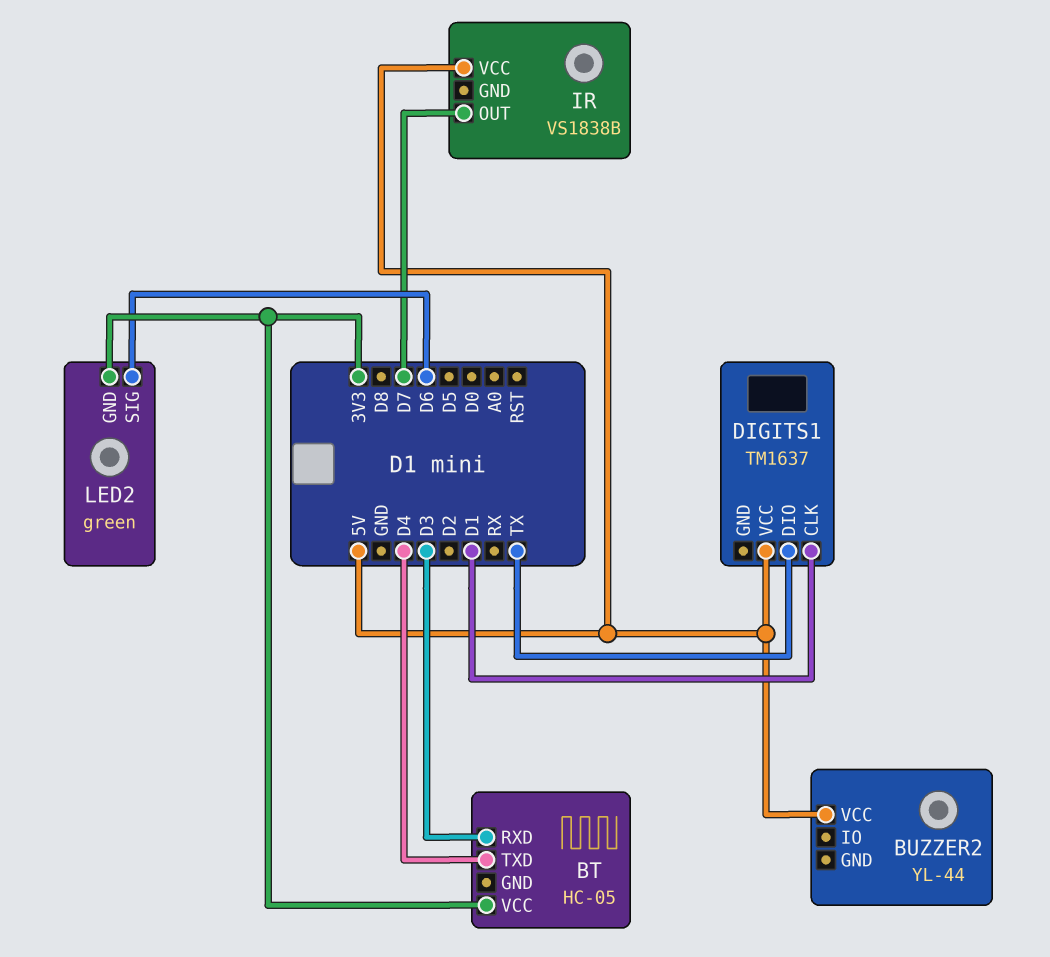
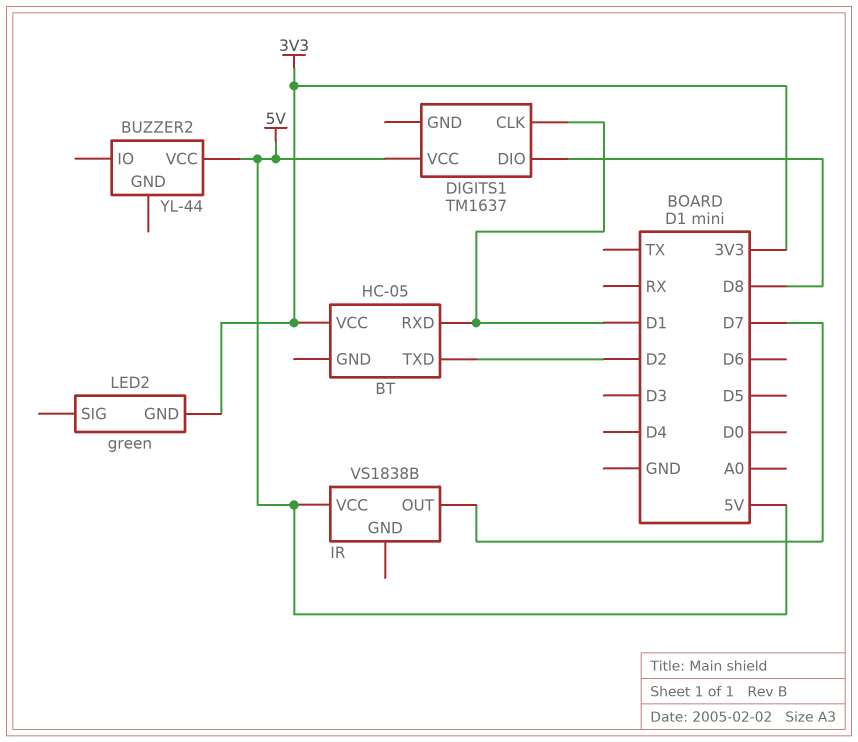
BT pin RXD: D3 -> D1
BT pin TXD: D4 -> D2
DIGITS1 pin DIO: TX -> D8
LED2 pin SIG: D6 -> none

